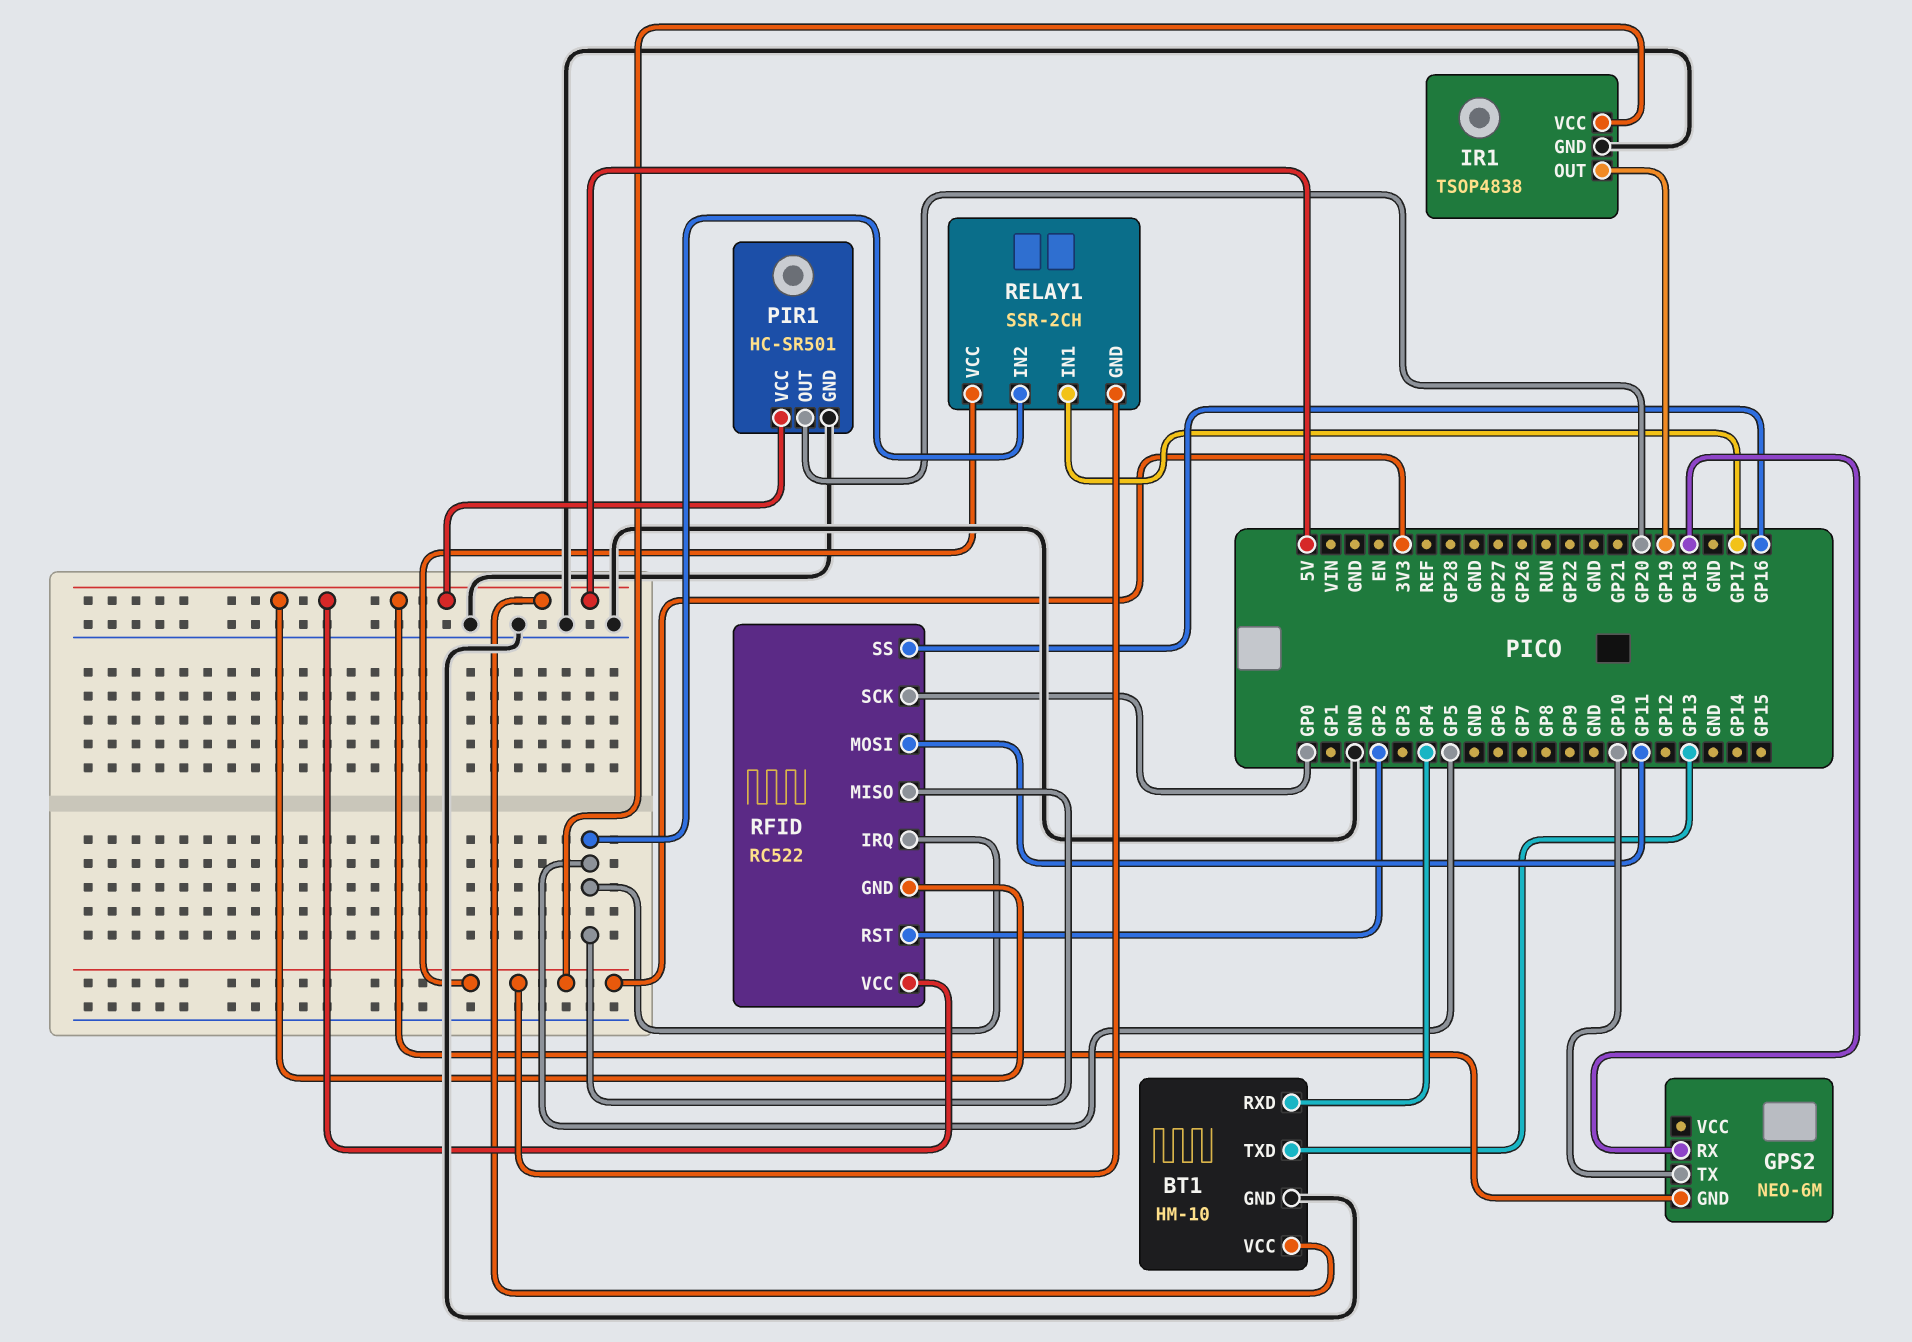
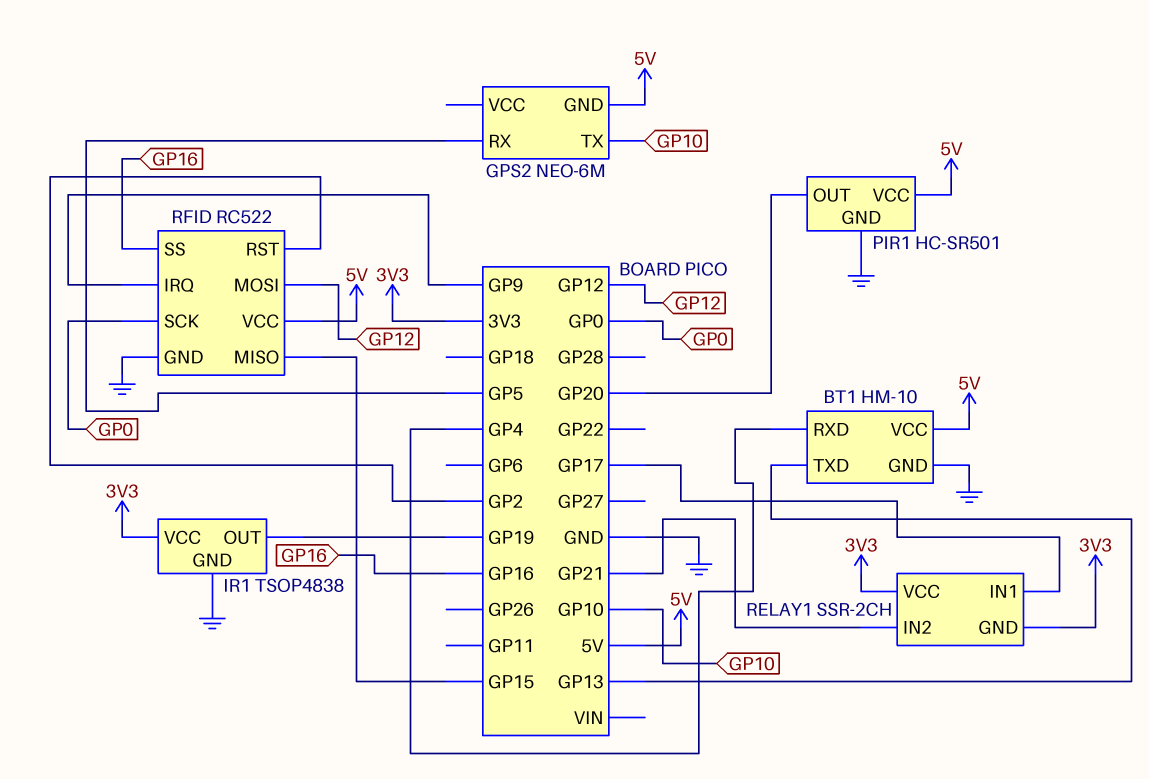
GPS2 pin RX: GP18 -> GP5
RELAY1 pin IN2: GP5 -> GP21
RFID pin GND: 5V -> GND
RFID pin IRQ: GP5 -> GP9
RFID pin MISO: GP5 -> GP15
RFID pin MOSI: GP11 -> GP12

